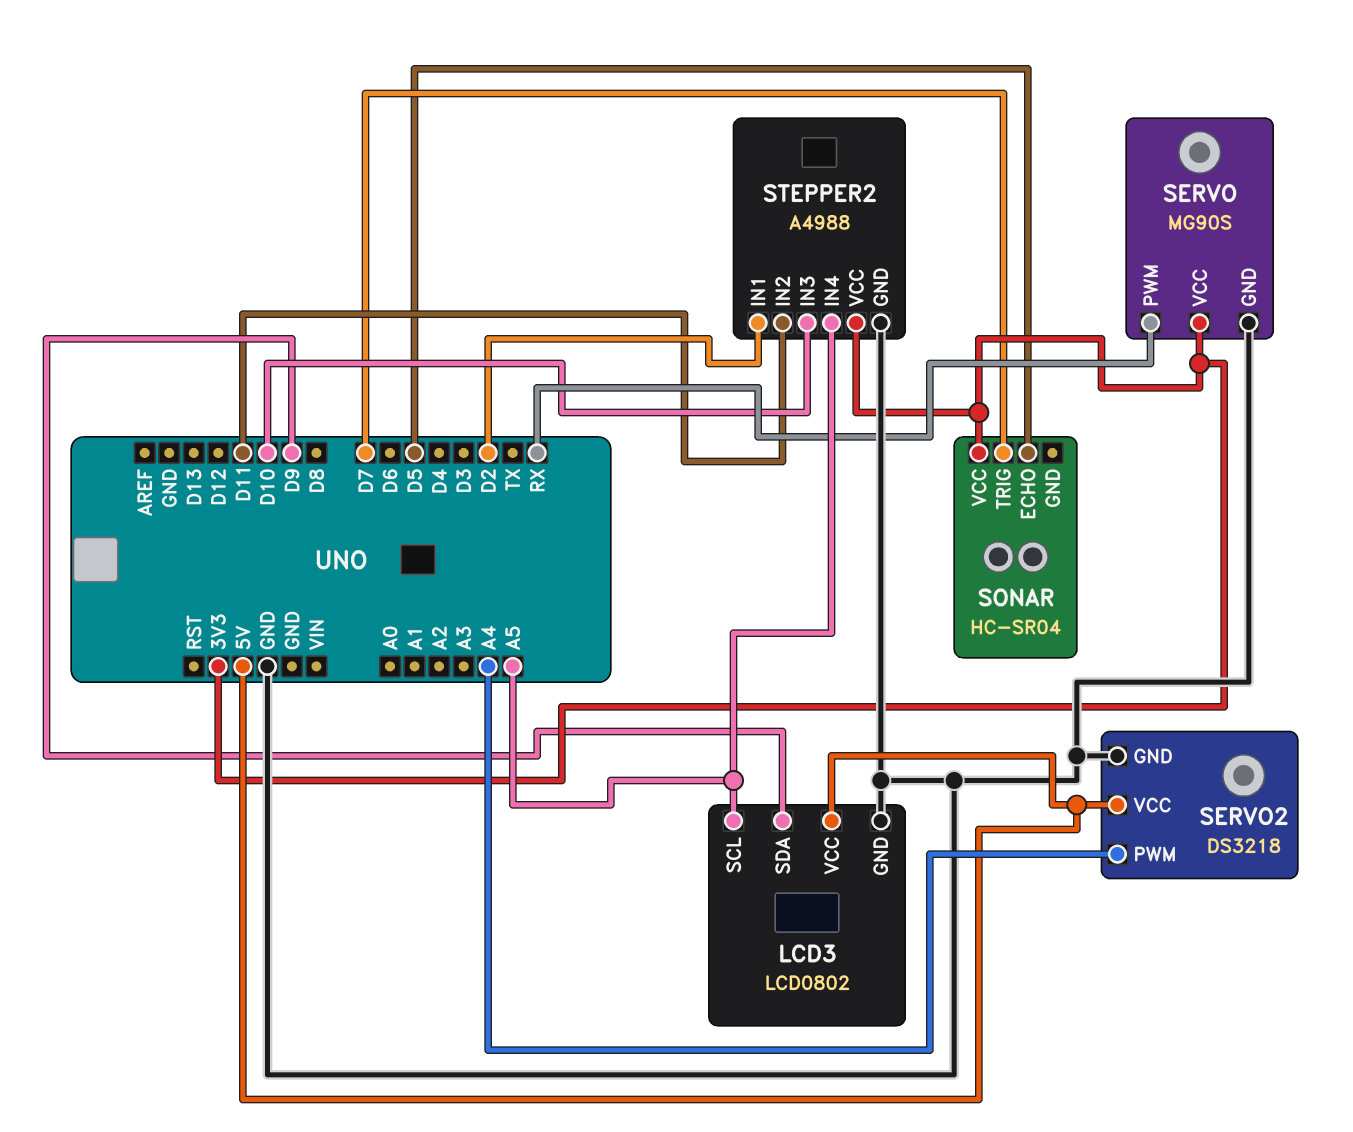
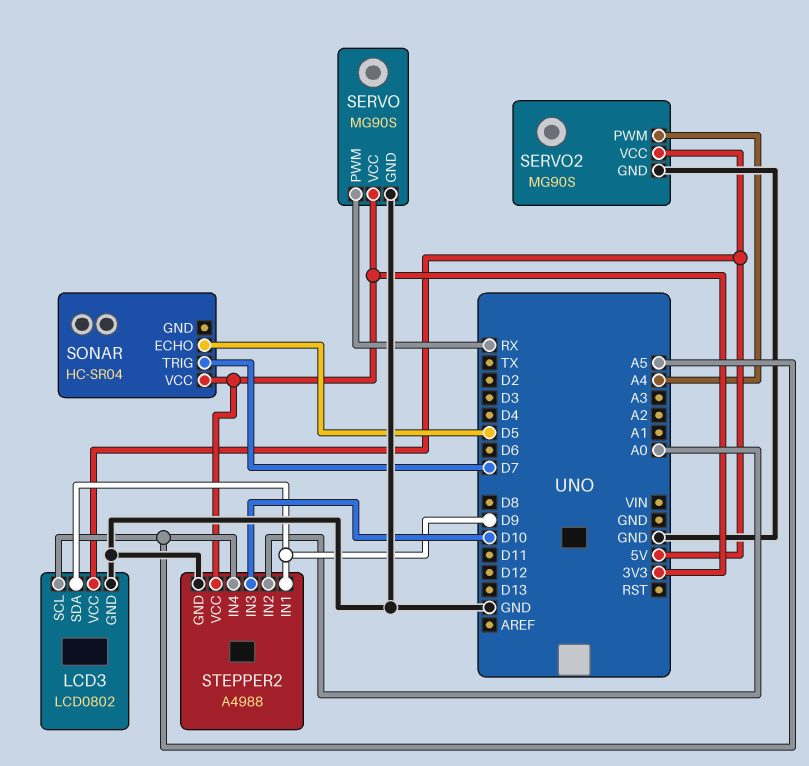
SERVO2: DS3218 -> MG90S
STEPPER2 pin IN1: D2 -> D9
STEPPER2 pin IN2: D11 -> A0

